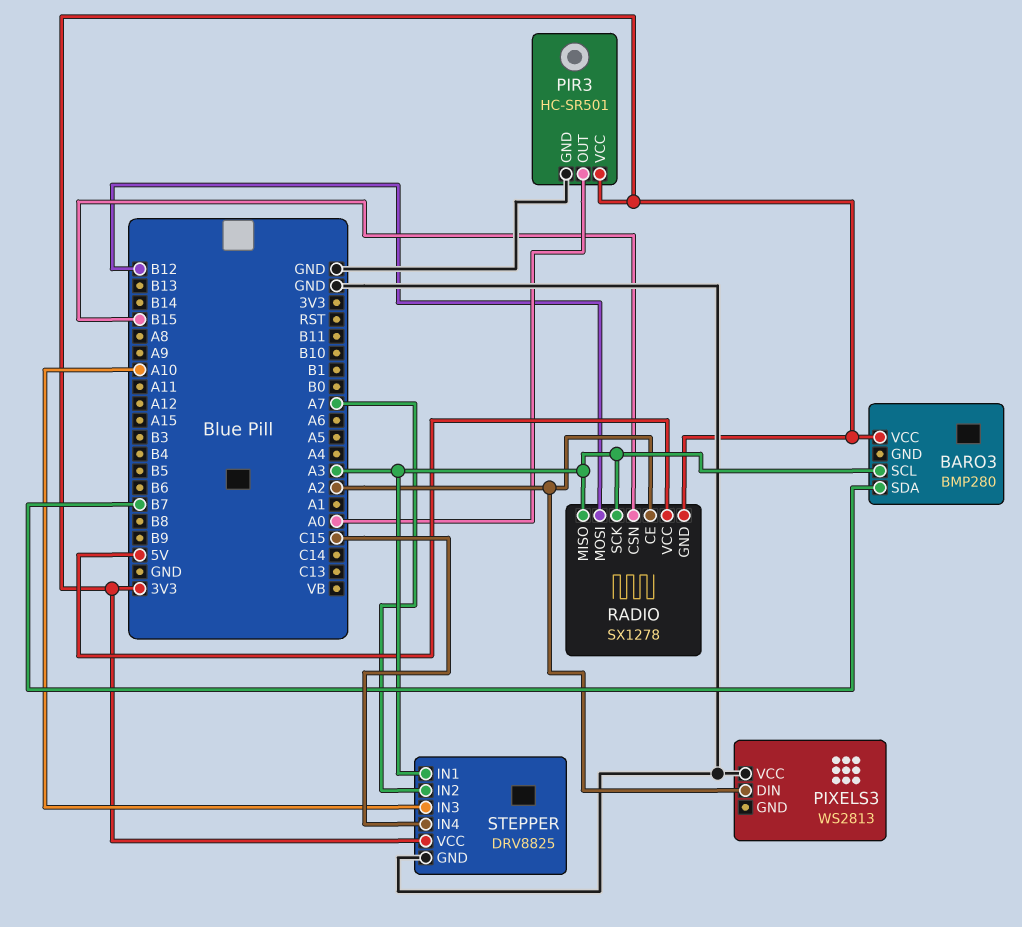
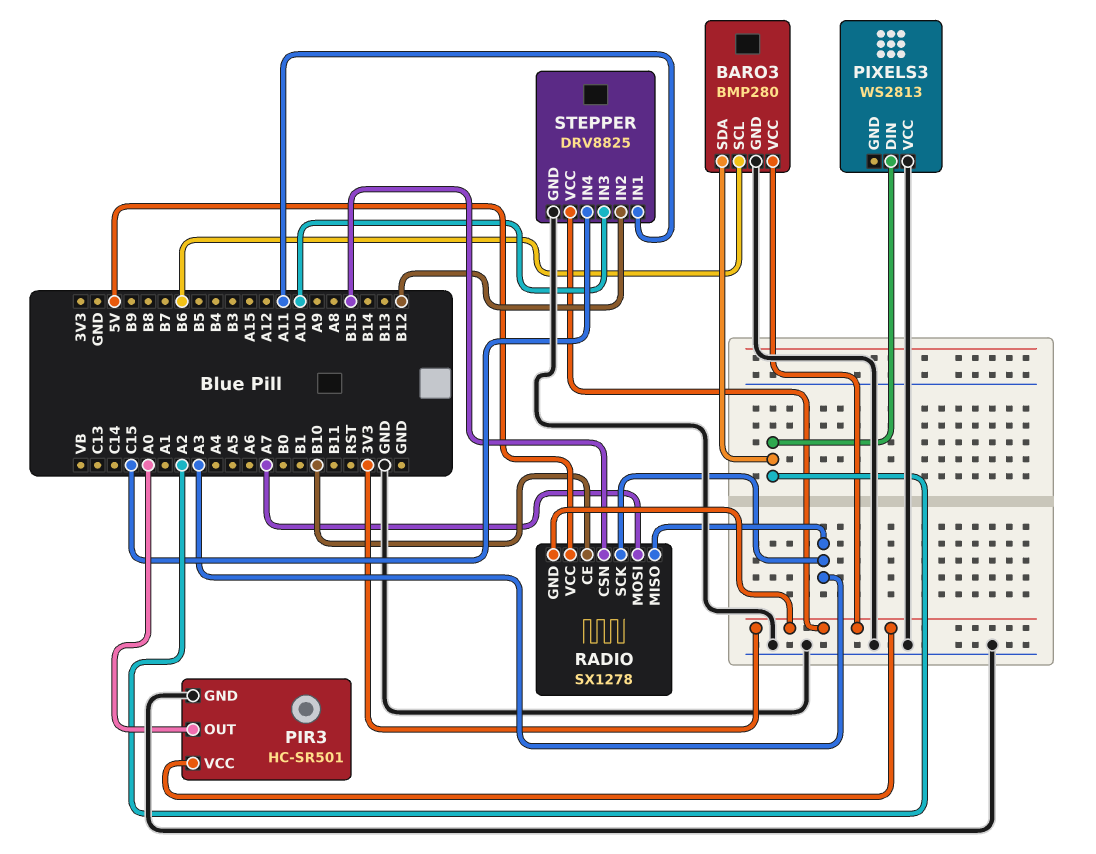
BARO3 pin GND: none -> GND
BARO3 pin SCL: A3 -> B6
BARO3 pin SDA: B7 -> A2
RADIO pin CE: A2 -> B10
RADIO pin MOSI: B12 -> A7
STEPPER pin IN1: A3 -> A11
STEPPER pin IN2: A7 -> B12

